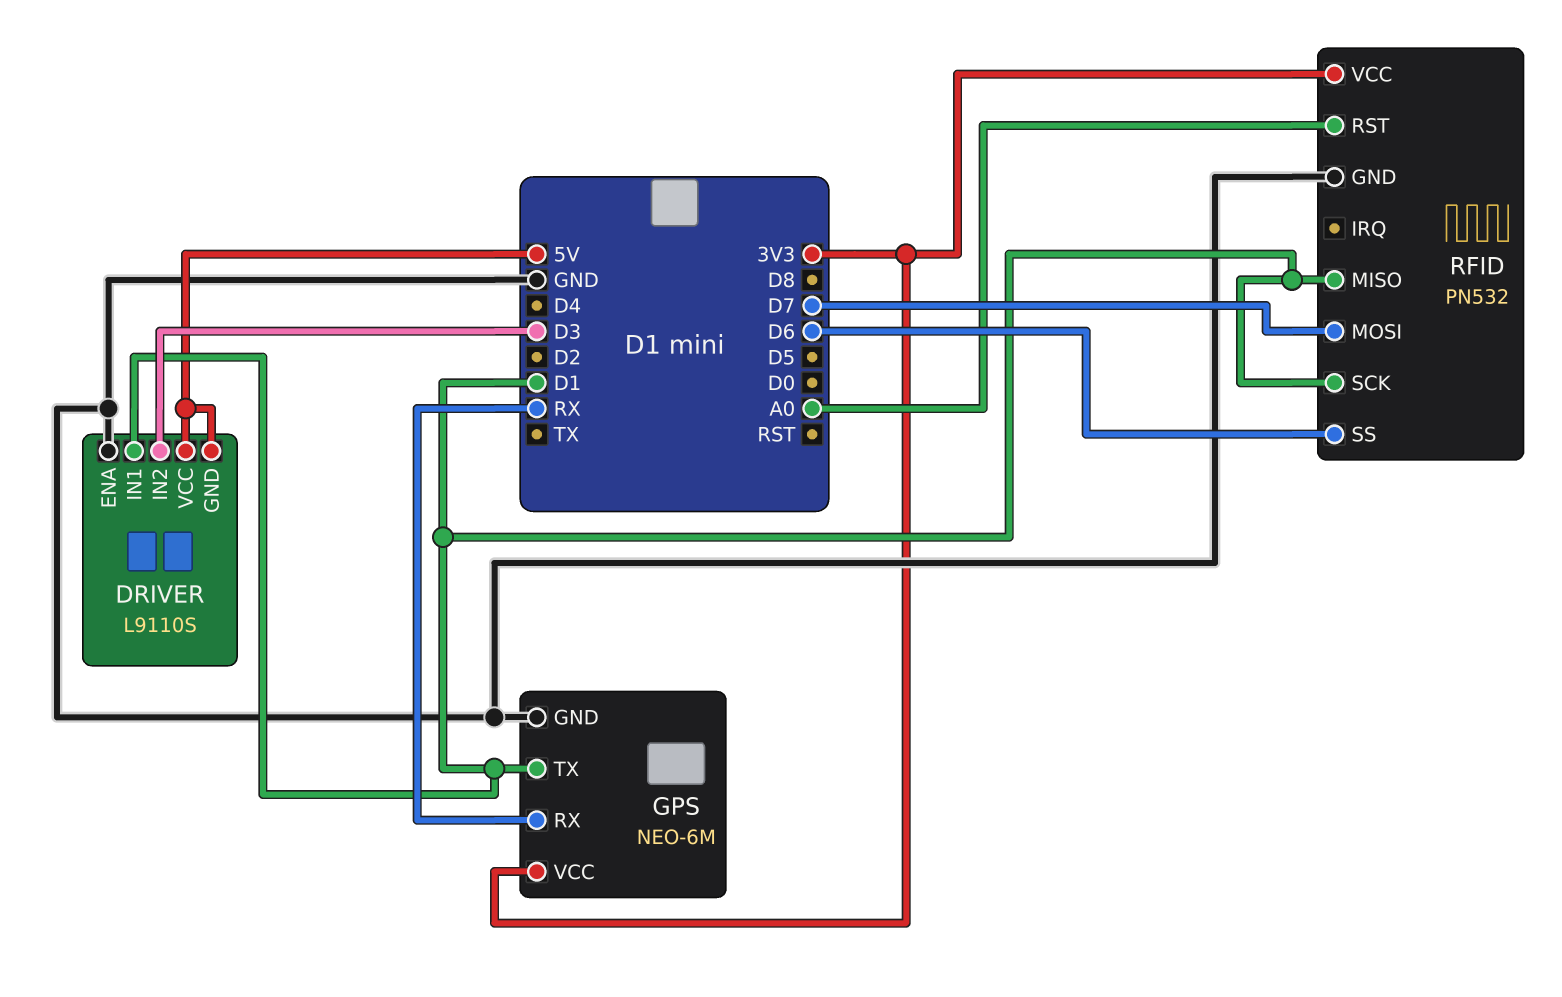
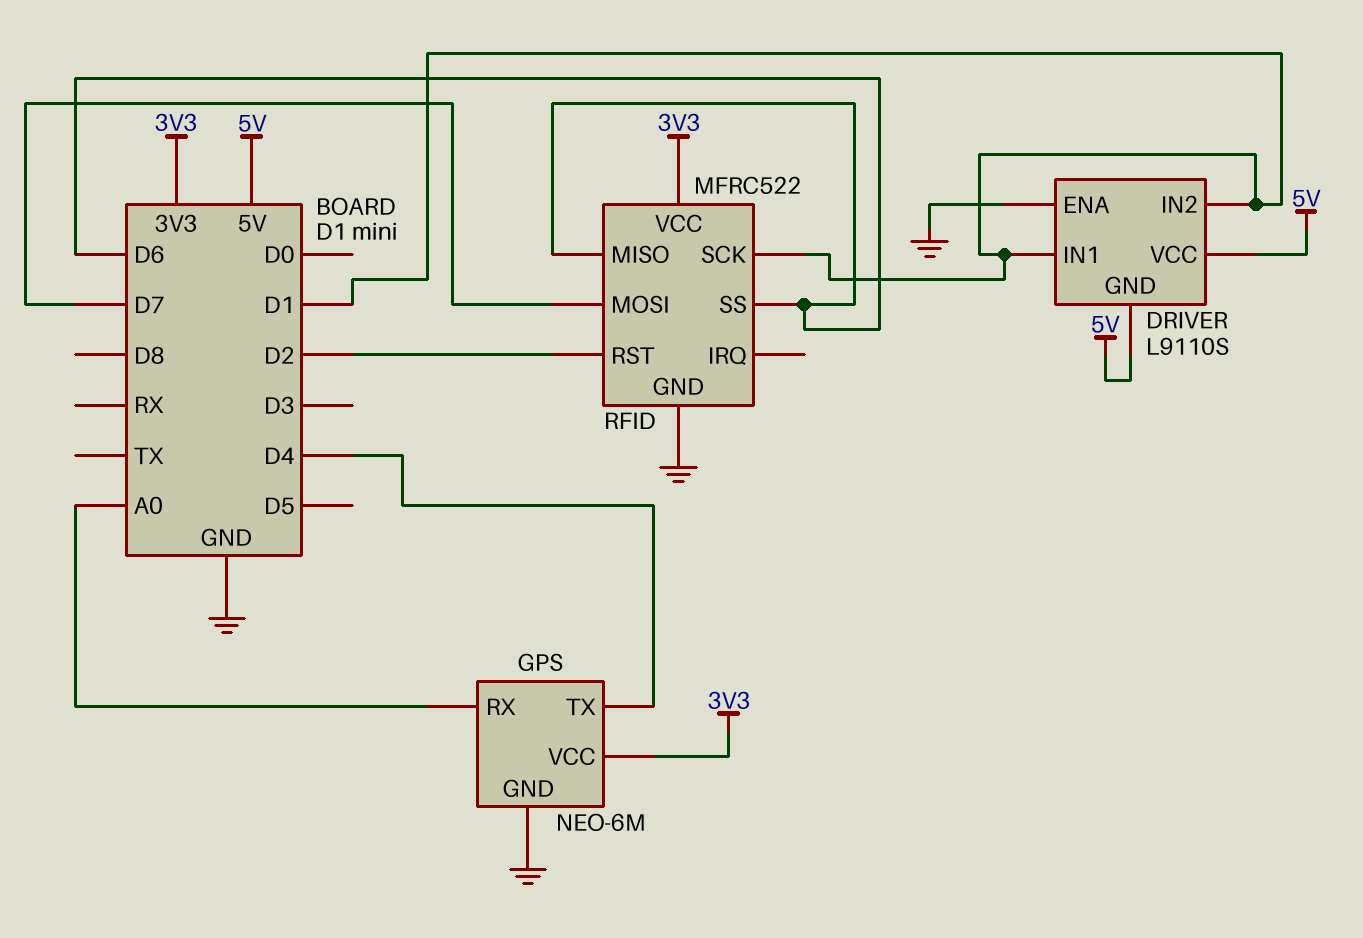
DRIVER pin IN2: D3 -> D1
GPS pin RX: RX -> A0
GPS pin TX: D1 -> D4
RFID: PN532 -> MFRC522
RFID pin MISO: D1 -> D6
RFID pin RST: A0 -> D2

